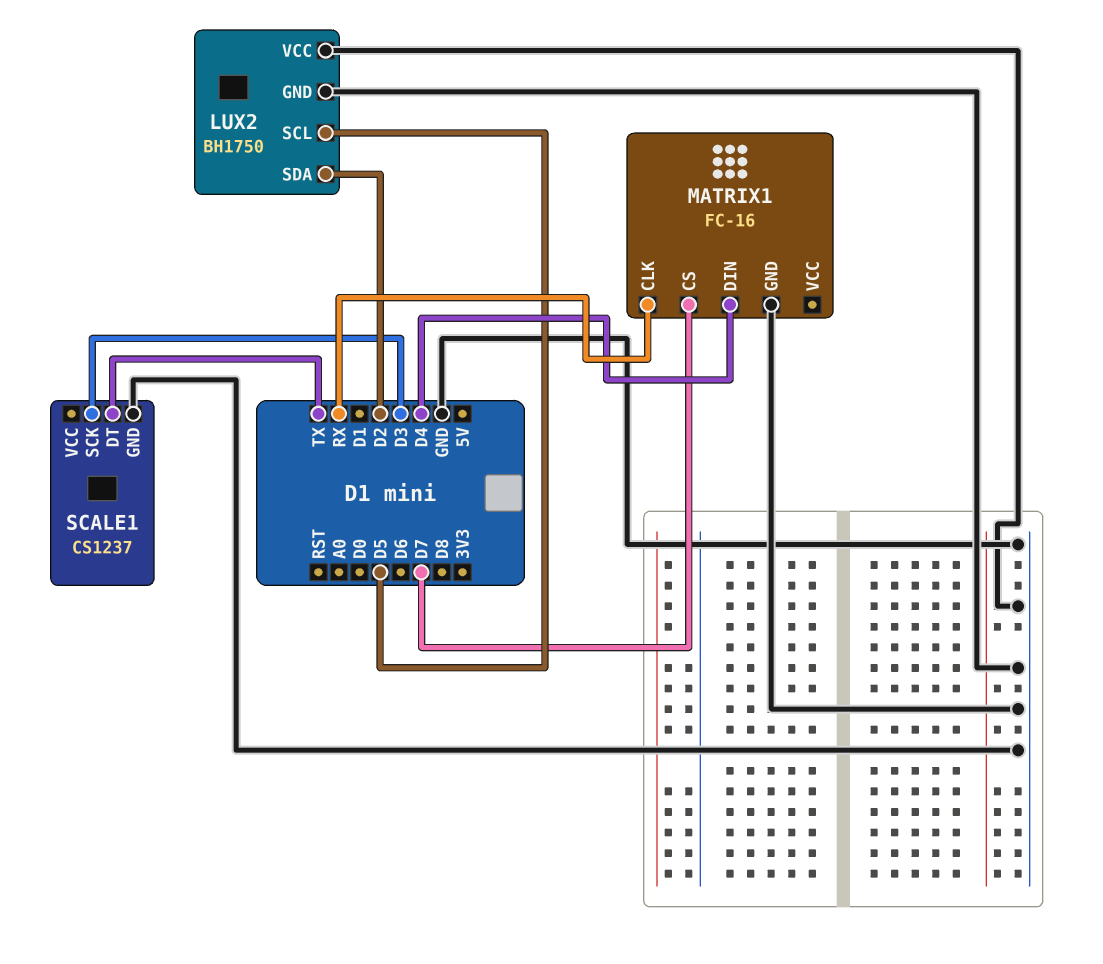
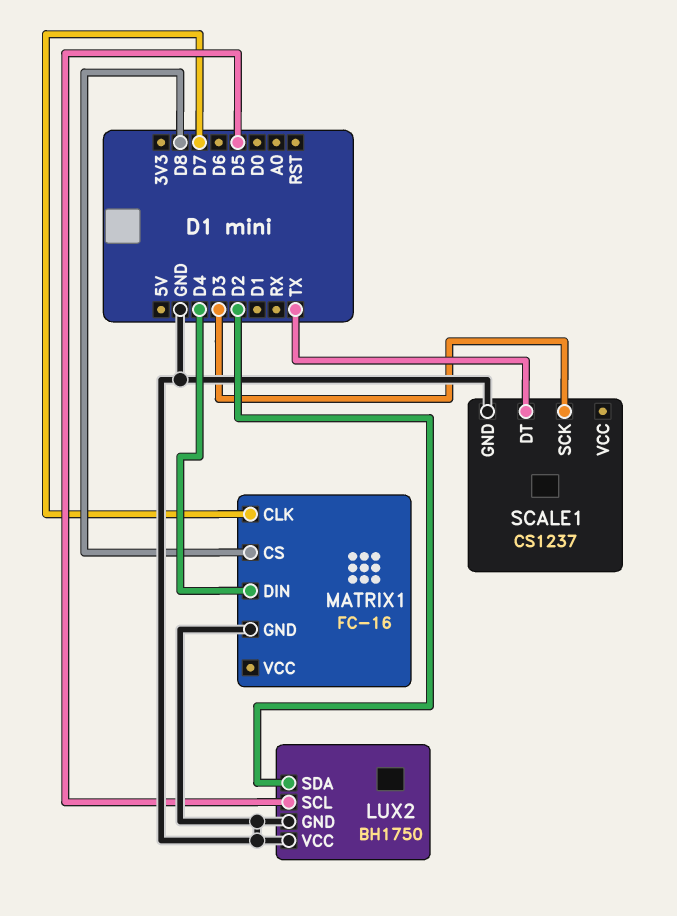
MATRIX1 pin CLK: RX -> D7
MATRIX1 pin CS: D7 -> D8

